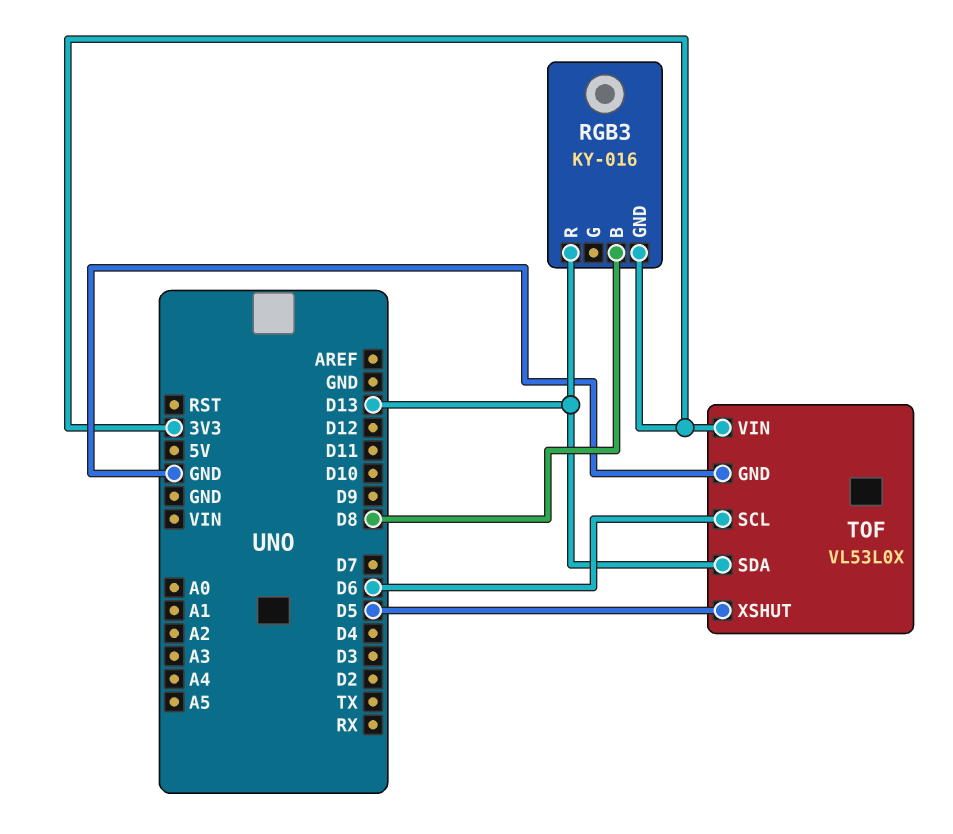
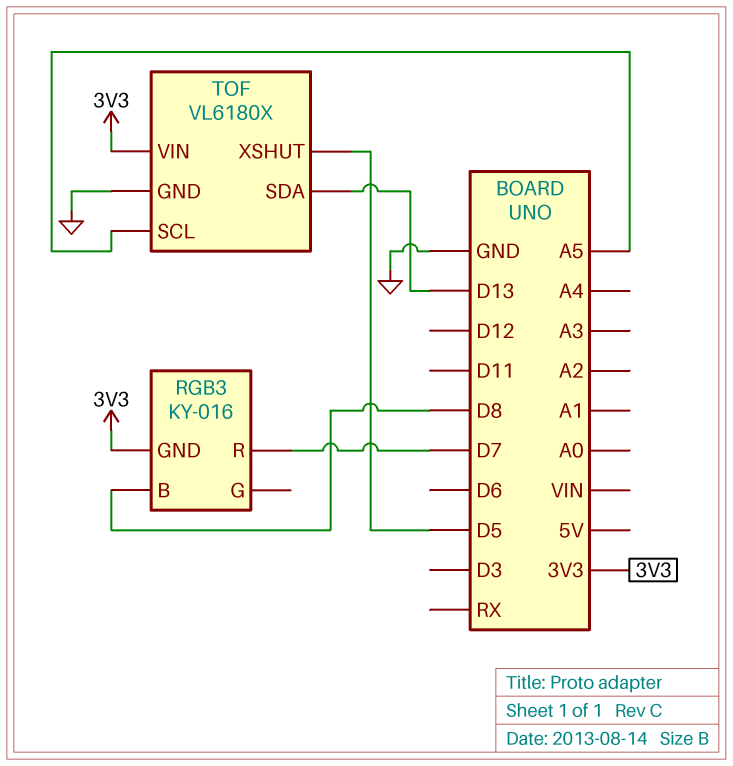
RGB3 pin R: D13 -> D7
TOF: VL53L0X -> VL6180X
TOF pin SCL: D6 -> A5

